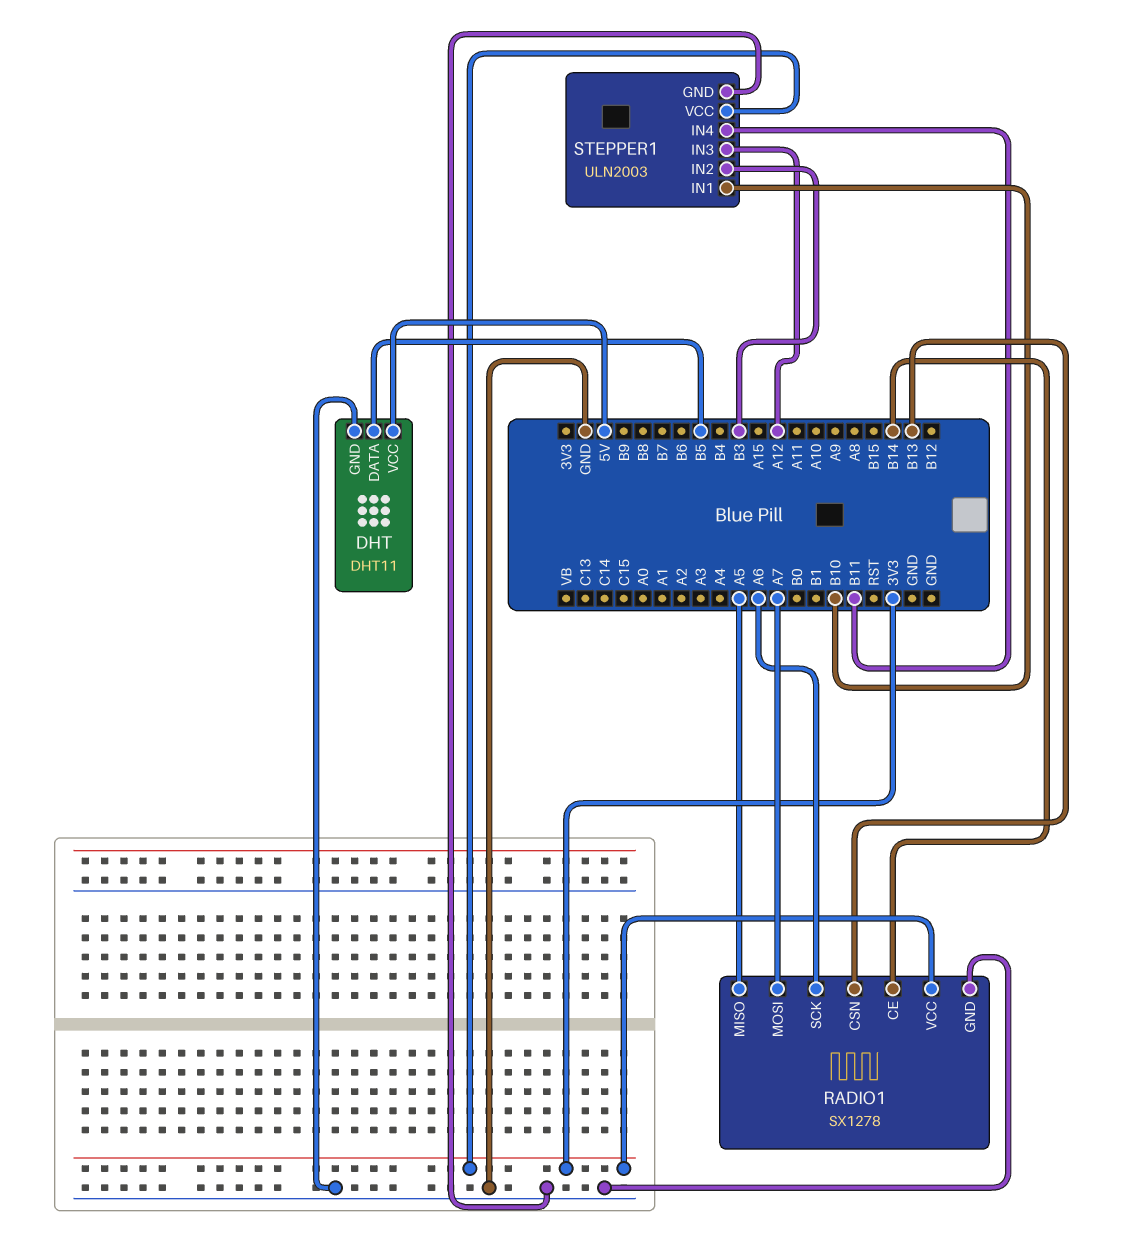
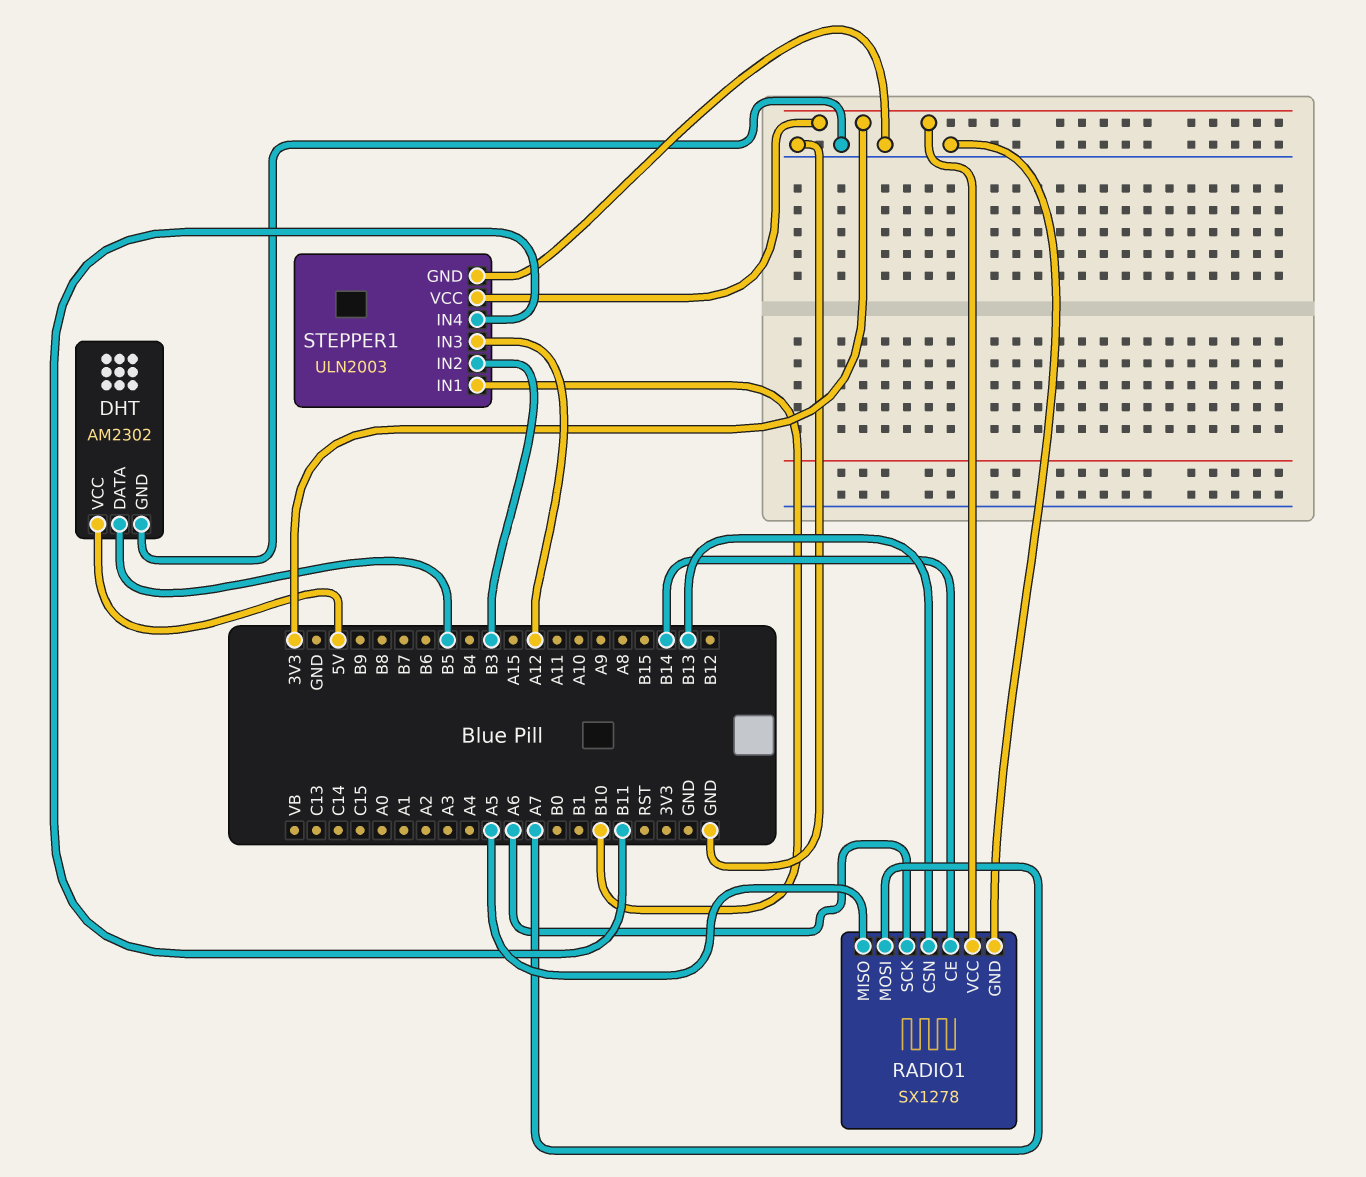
DHT: DHT11 -> AM2302

